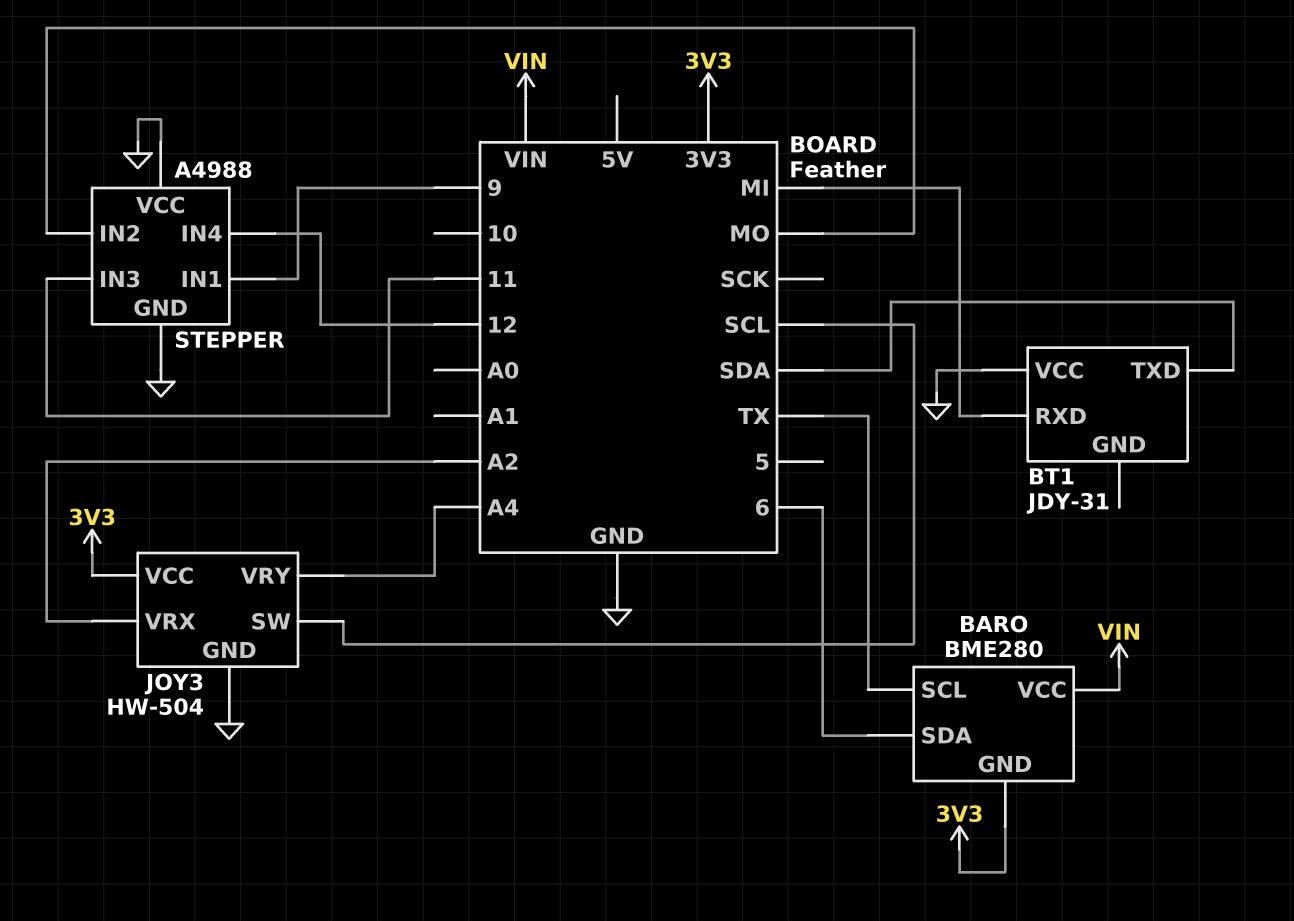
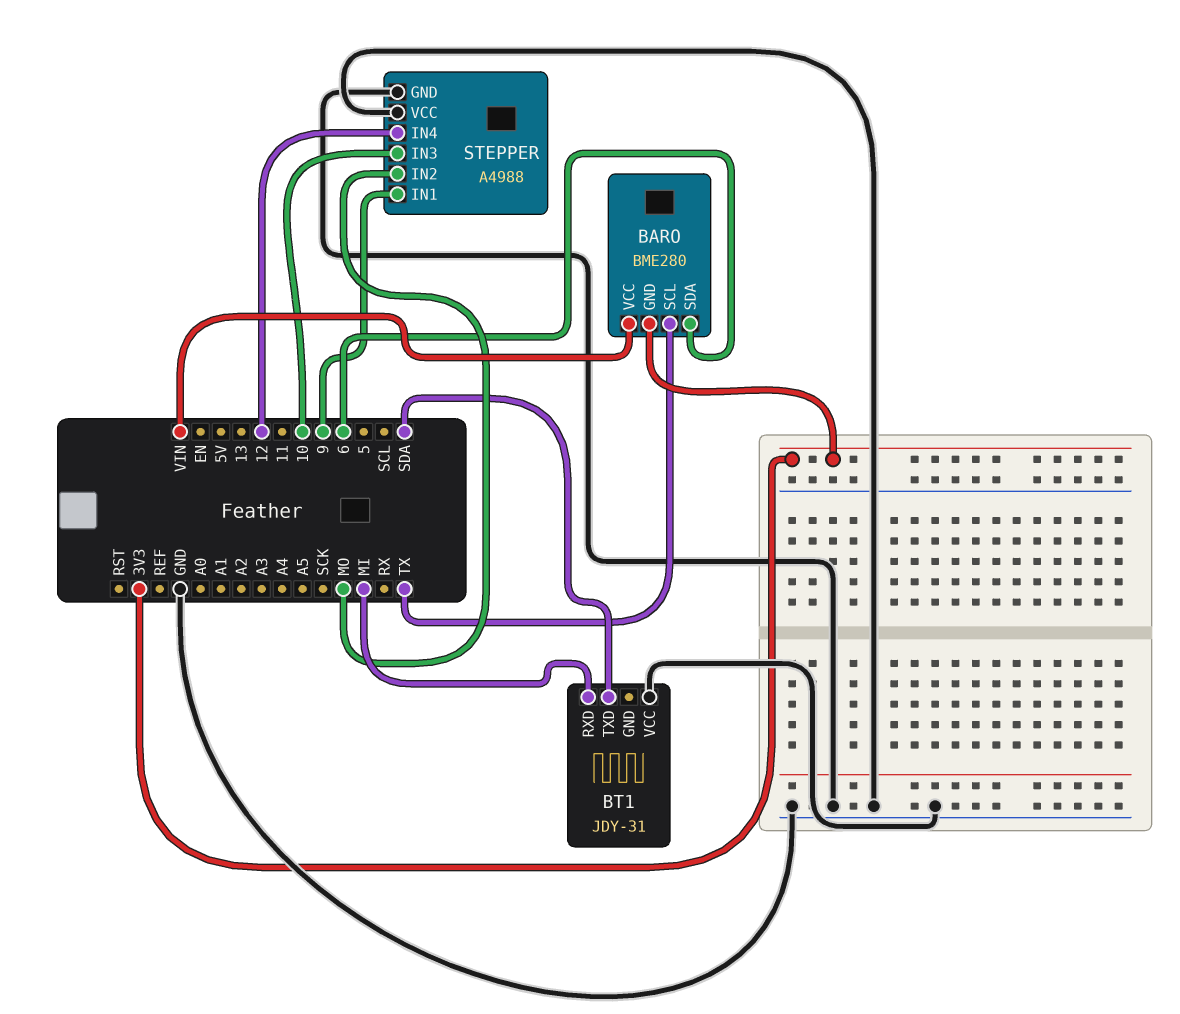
JOY3: HW-504 -> none
JOY3 pin GND: GND -> none
JOY3 pin SW: SCL -> none
JOY3 pin VCC: 3V3 -> none
JOY3 pin VRX: A2 -> none
JOY3 pin VRY: A4 -> none
STEPPER pin IN3: 11 -> 10

